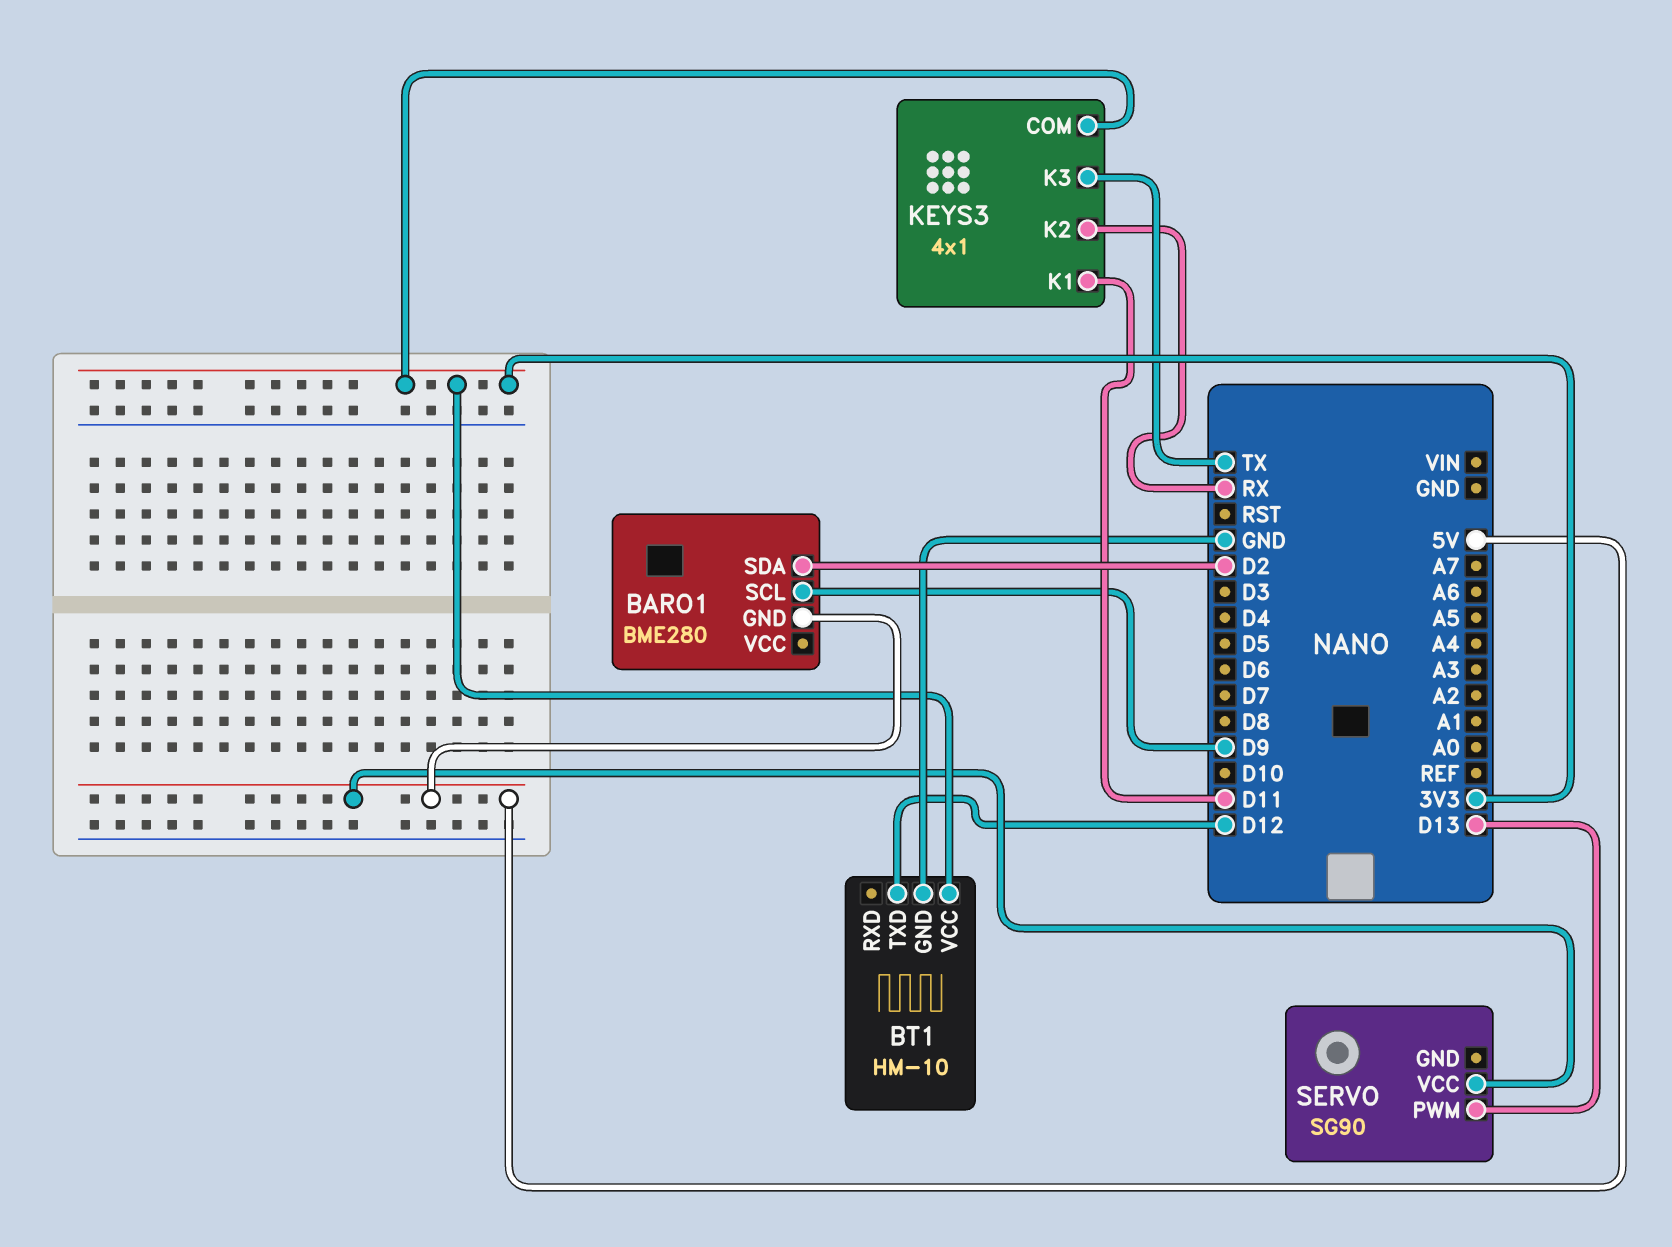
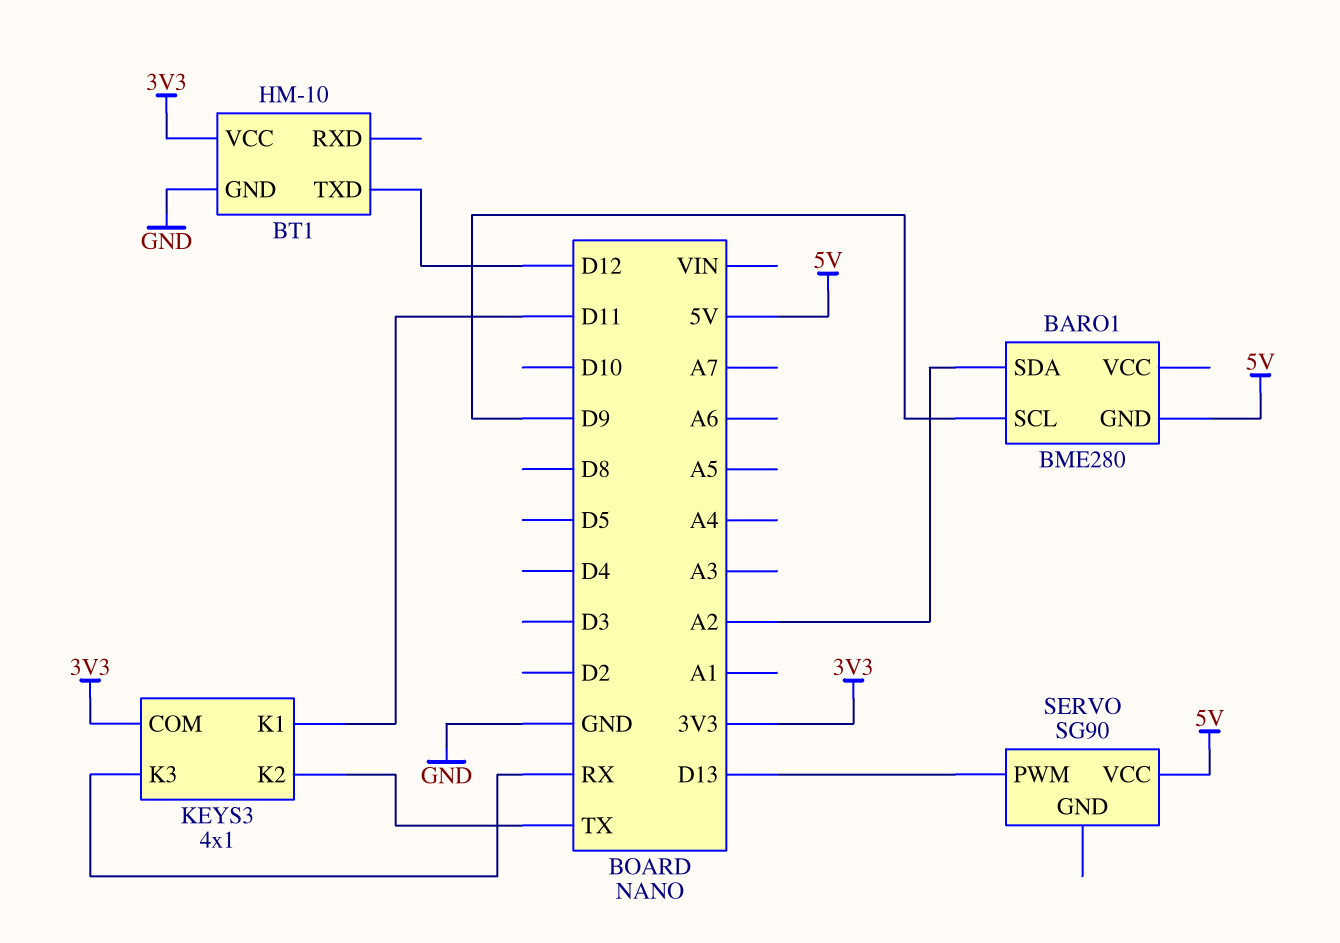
BARO1 pin SDA: D2 -> A2
KEYS3 pin K2: RX -> TX
KEYS3 pin K3: TX -> RX

